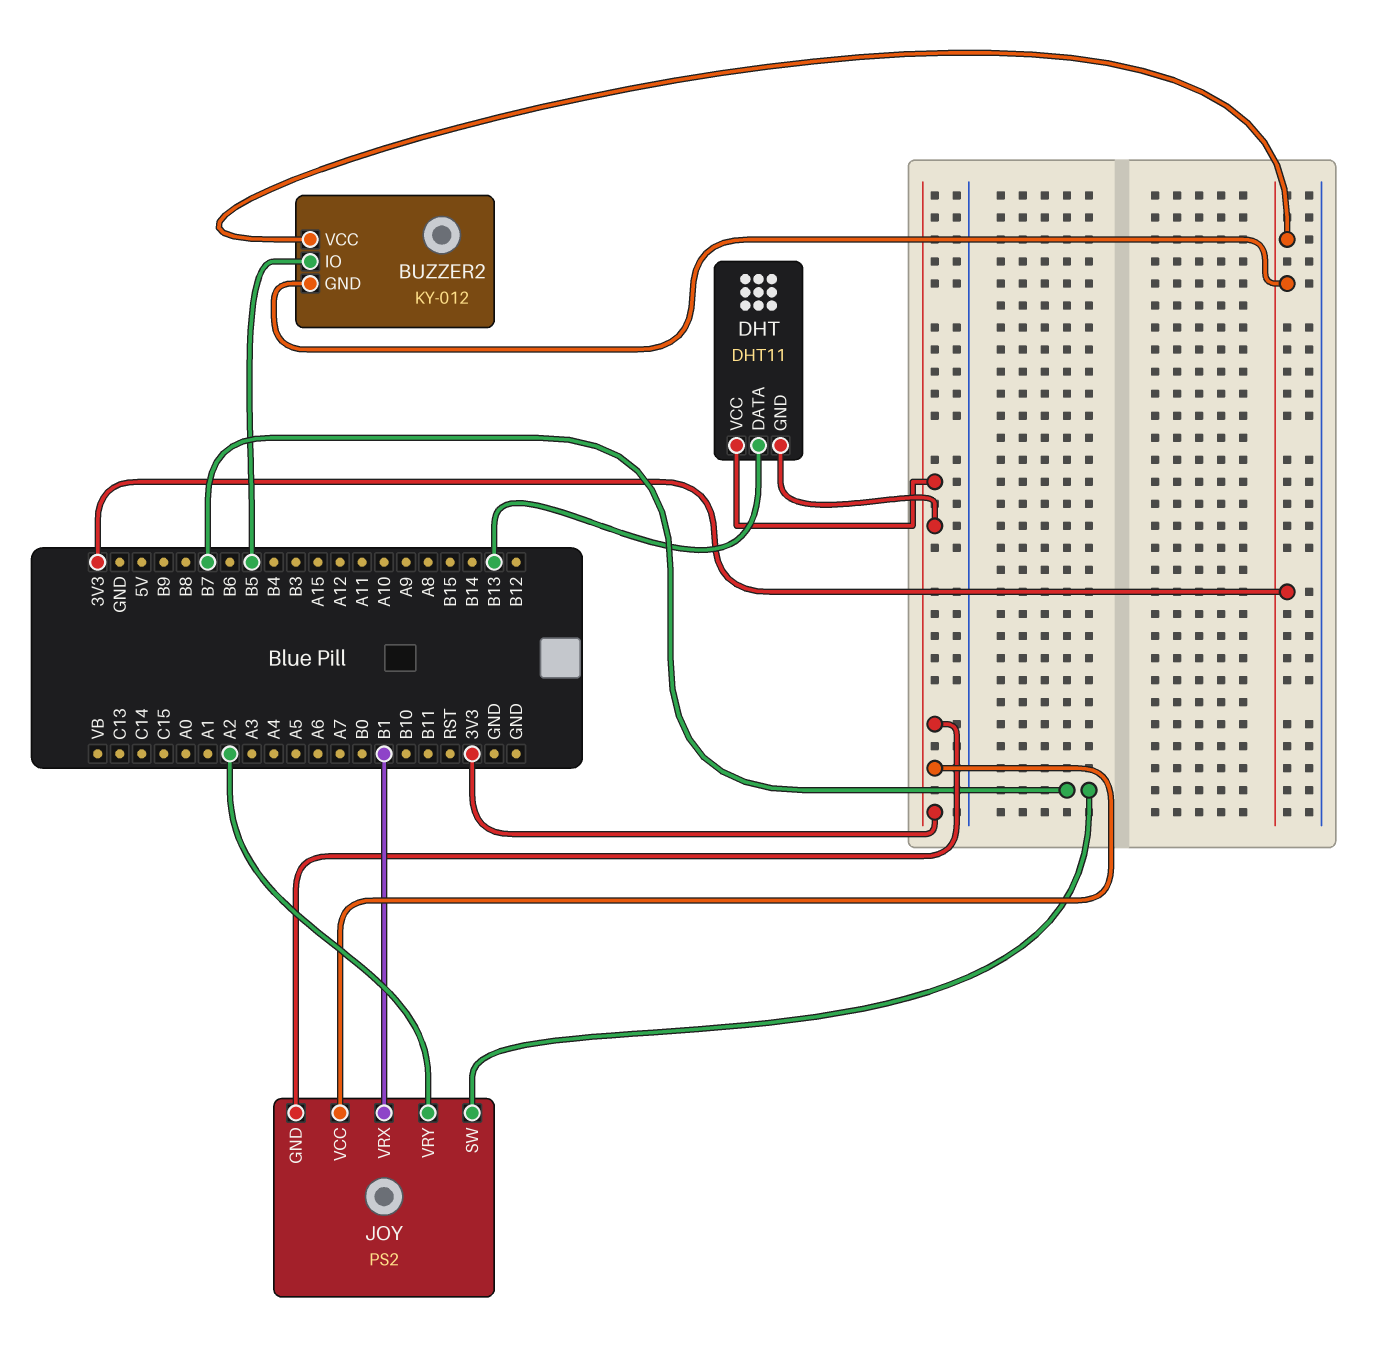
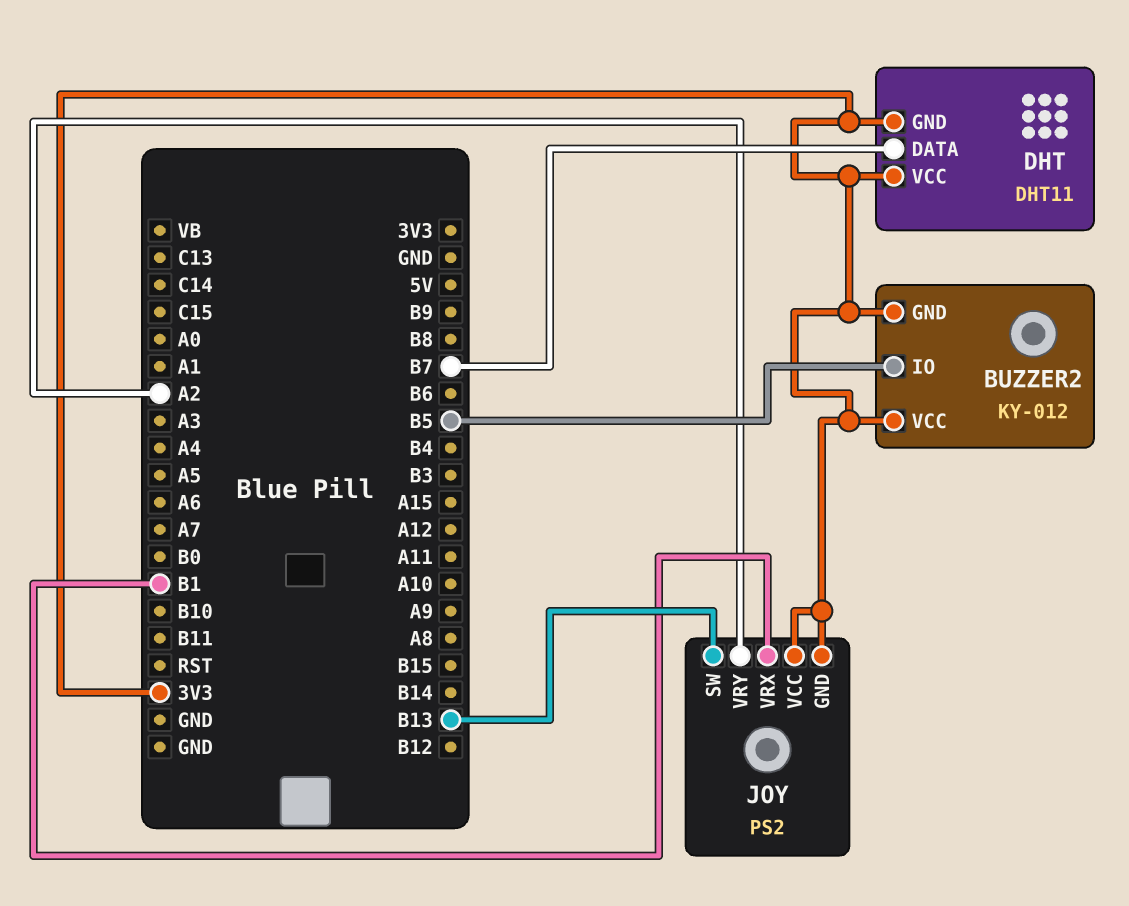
DHT pin DATA: B13 -> B7
JOY pin SW: B7 -> B13

